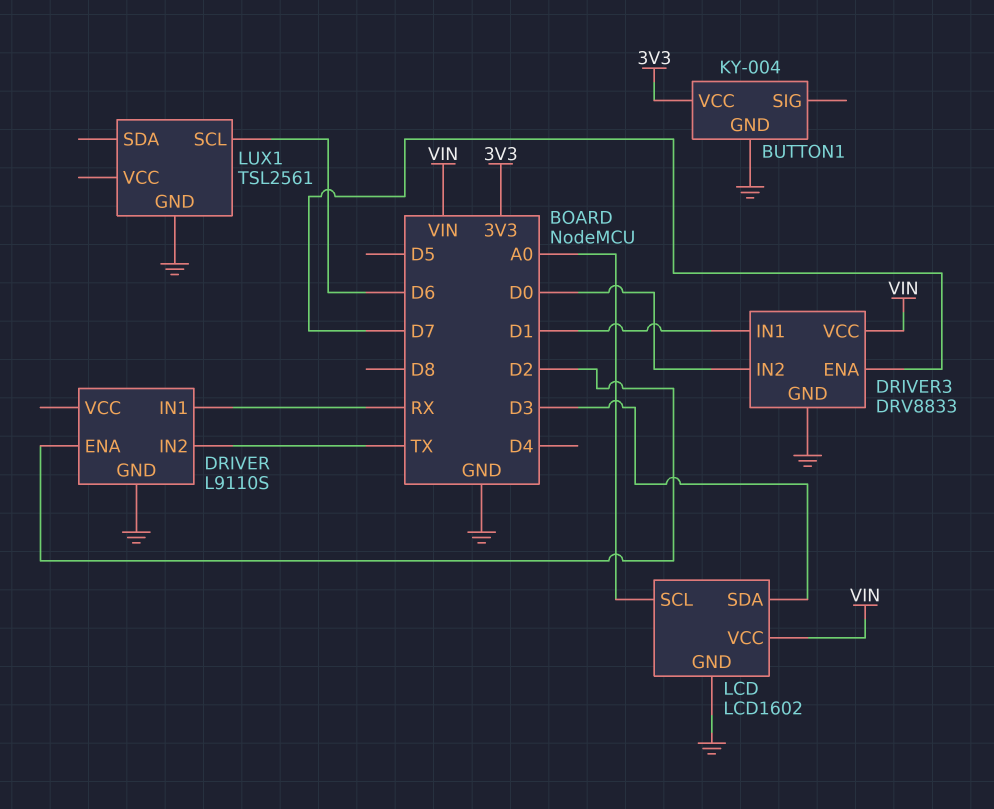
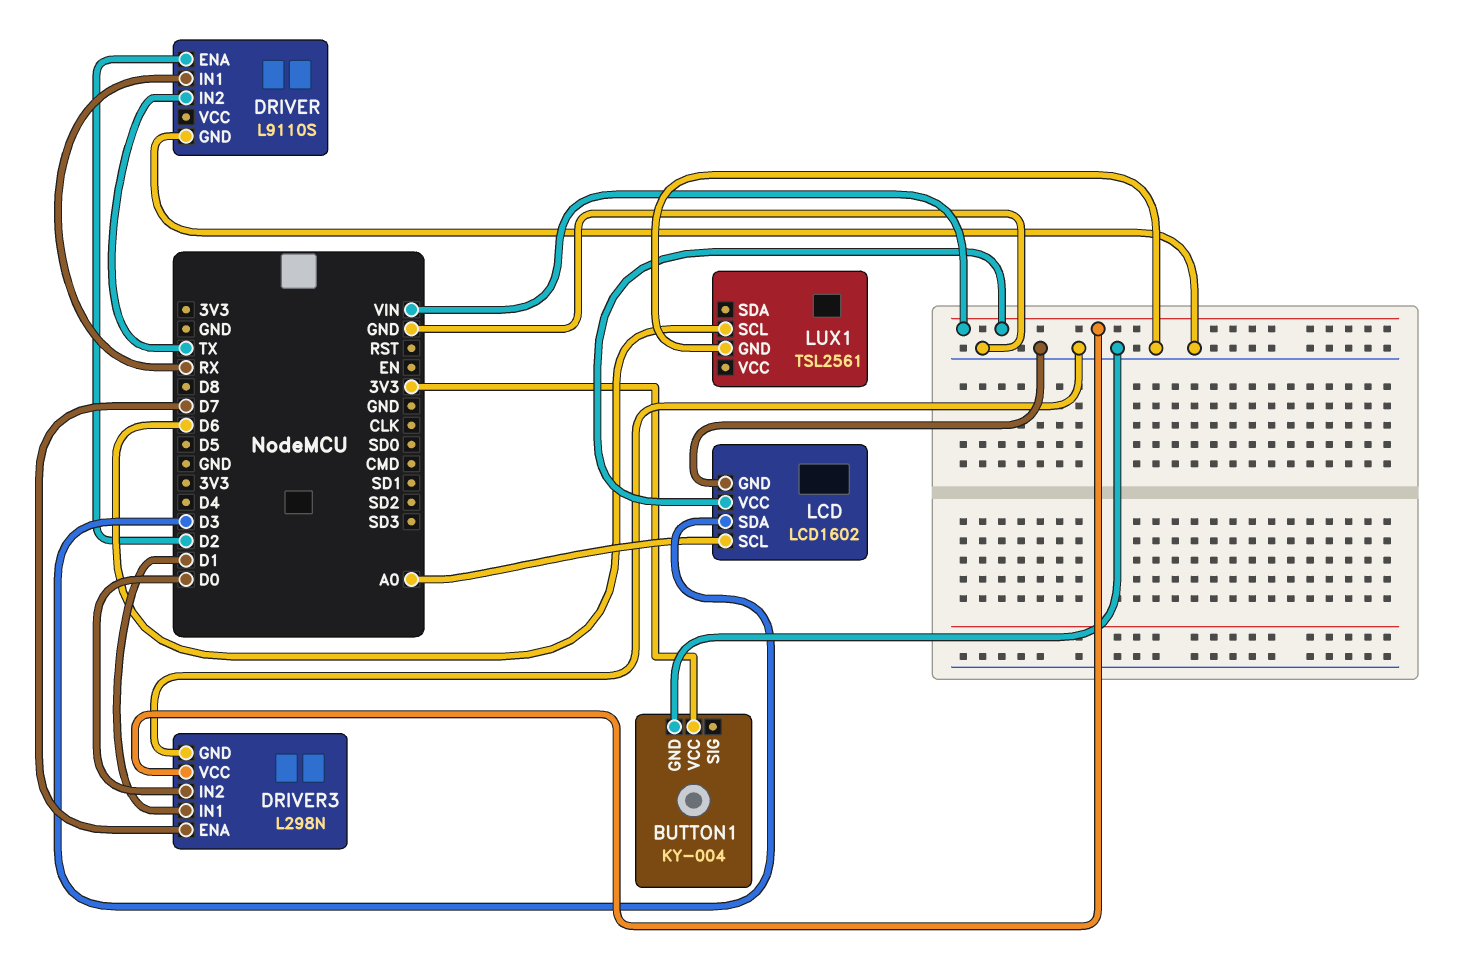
DRIVER3: DRV8833 -> L298N

